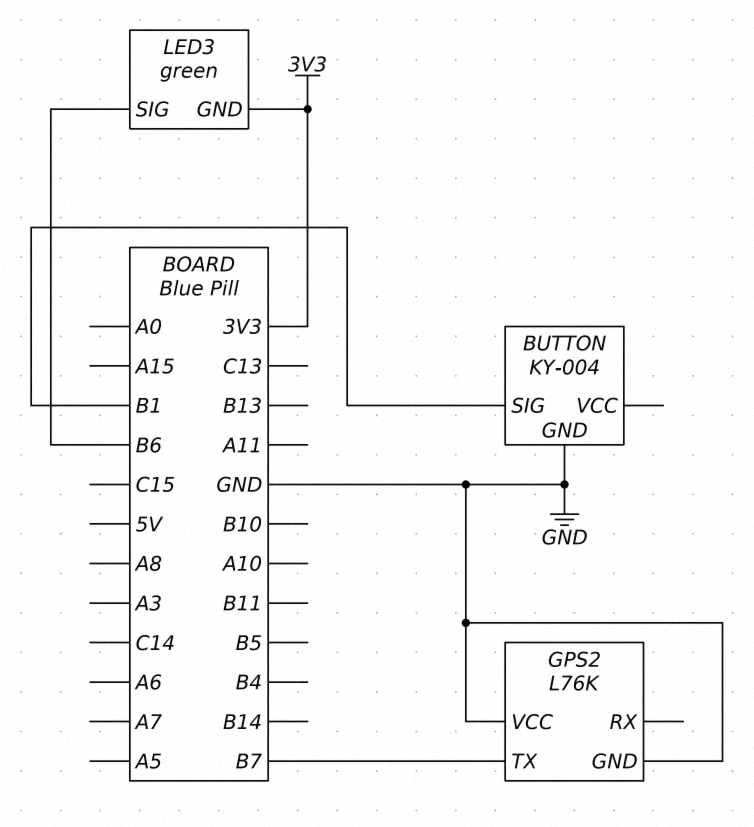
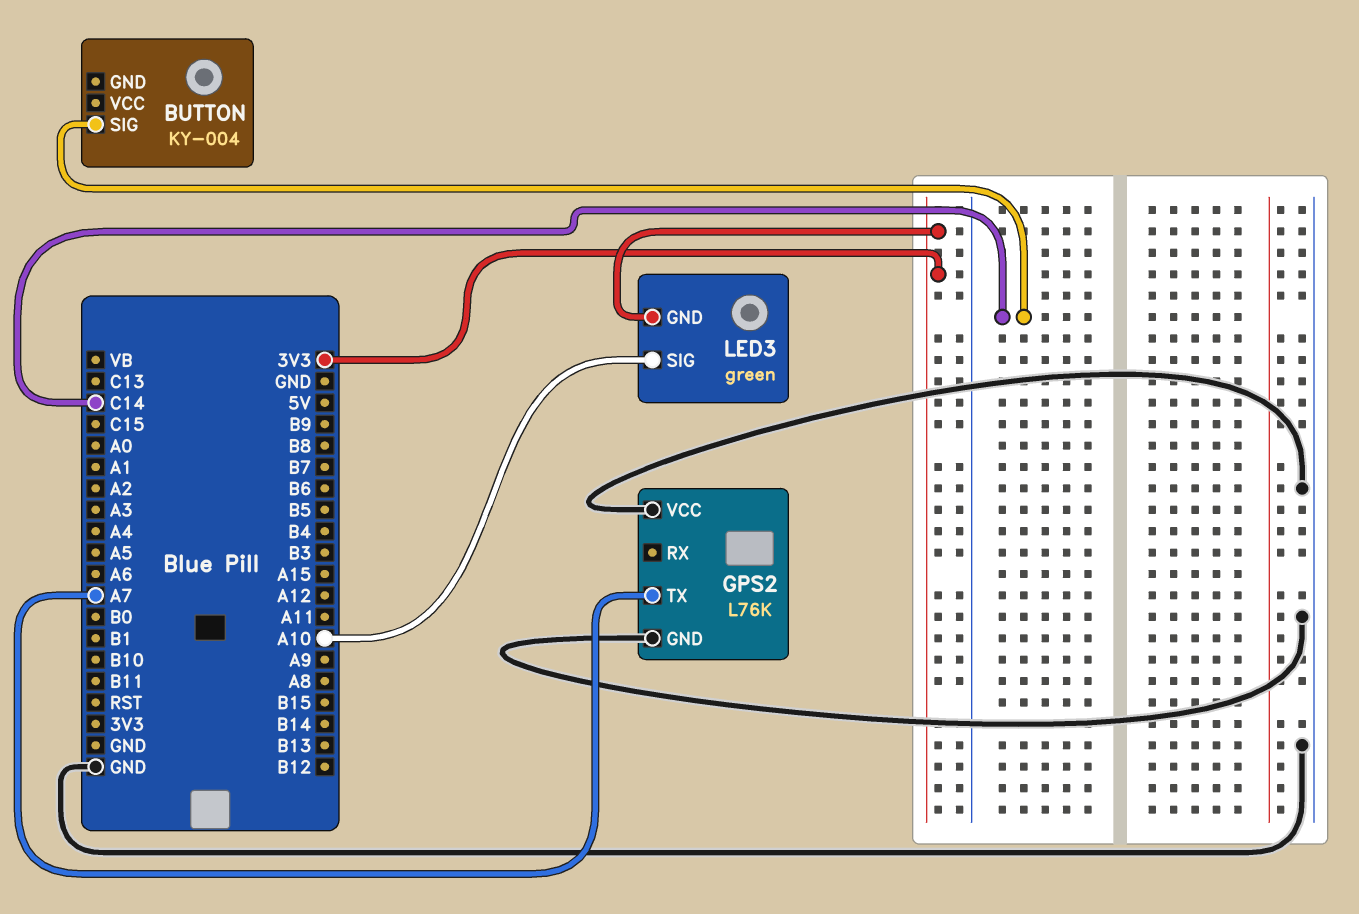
BUTTON pin GND: GND -> none
BUTTON pin SIG: B1 -> C14
GPS2 pin TX: B7 -> A7
LED3 pin SIG: B6 -> A10

